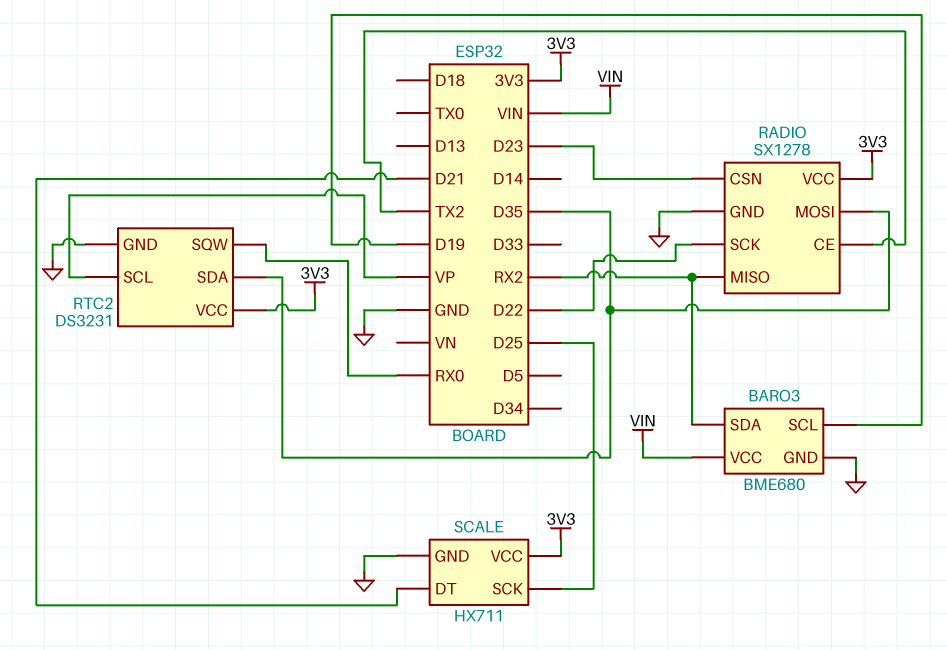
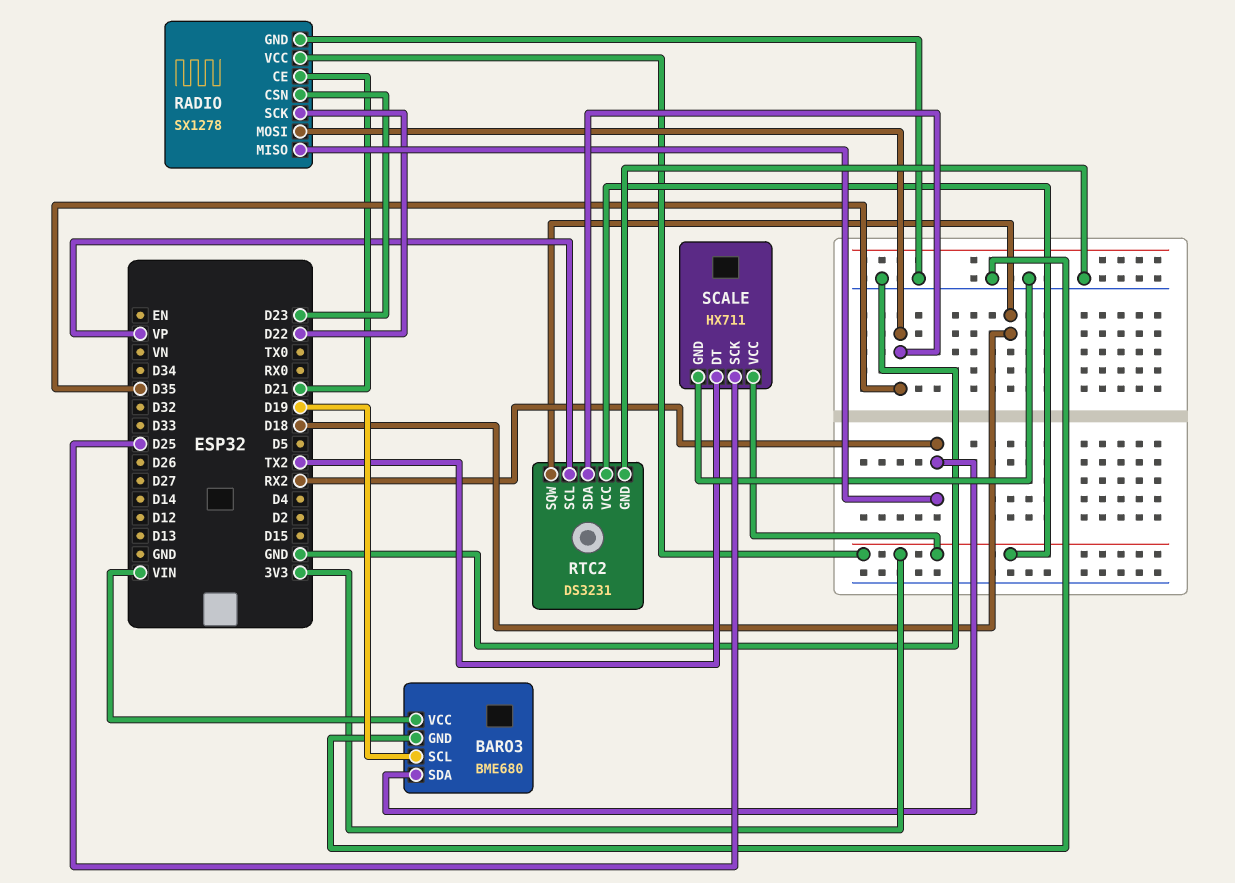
RADIO pin CE: TX2 -> D21
RTC2 pin SQW: RX0 -> D18
SCALE pin DT: D21 -> TX2

